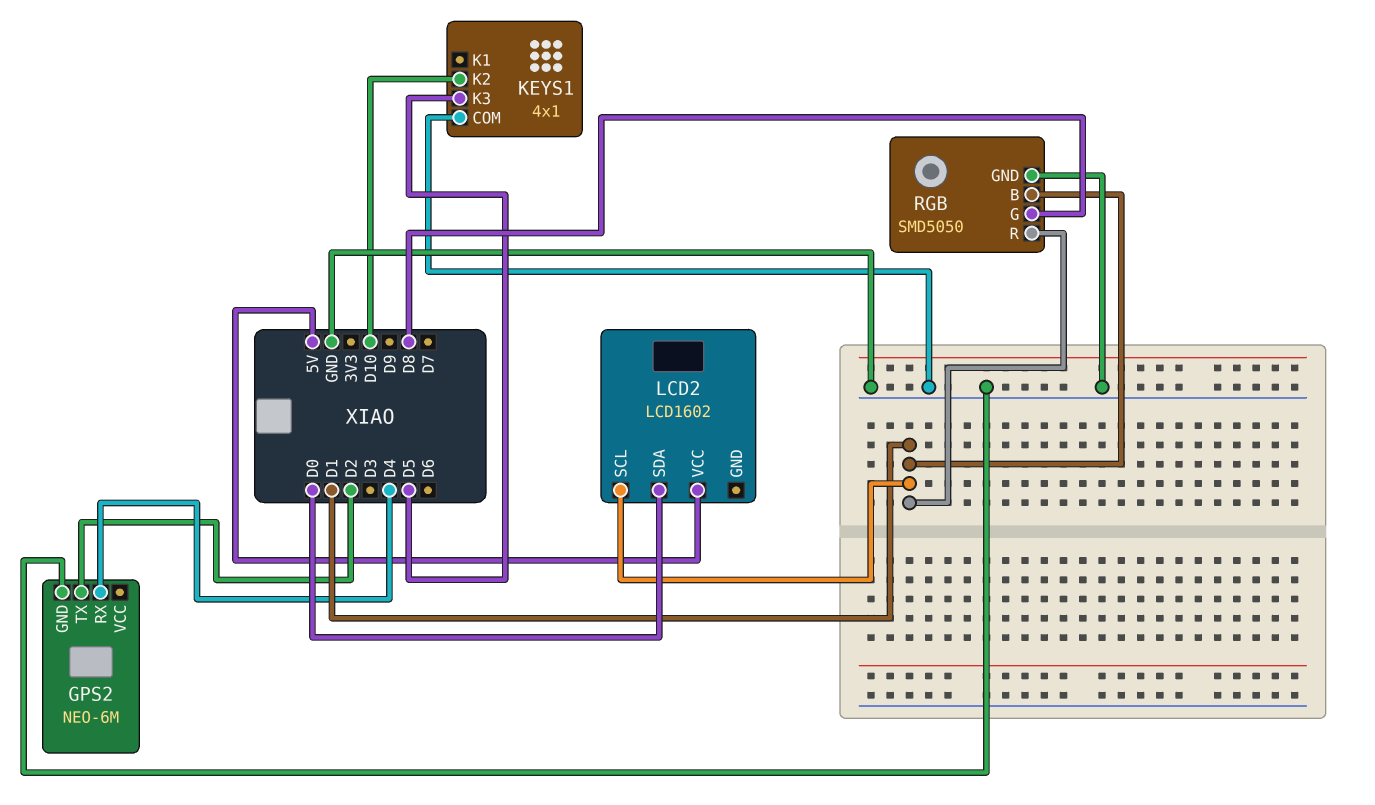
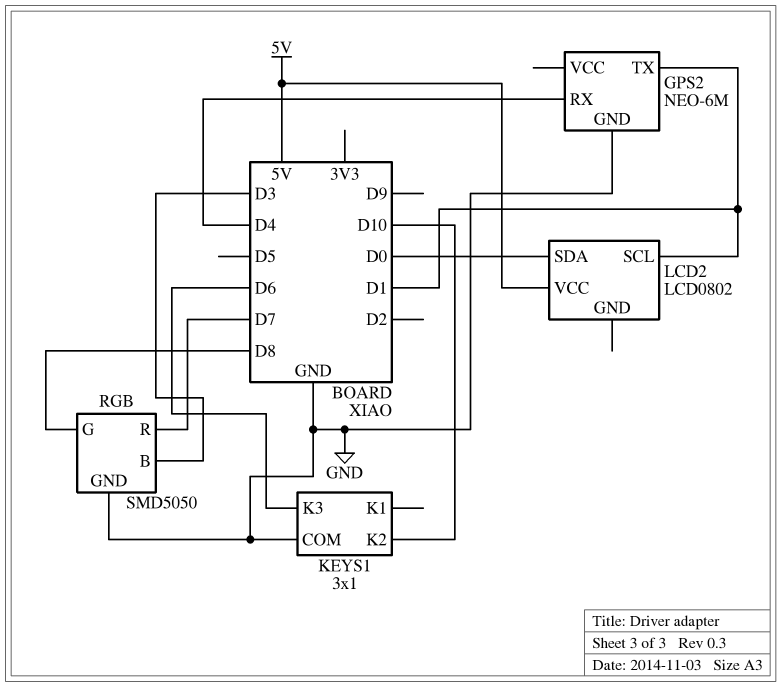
GPS2 pin TX: D2 -> D1
KEYS1: 4x1 -> 3x1
KEYS1 pin K3: D5 -> D6
LCD2: LCD1602 -> LCD0802
RGB pin B: D1 -> D3
RGB pin R: D1 -> D7

